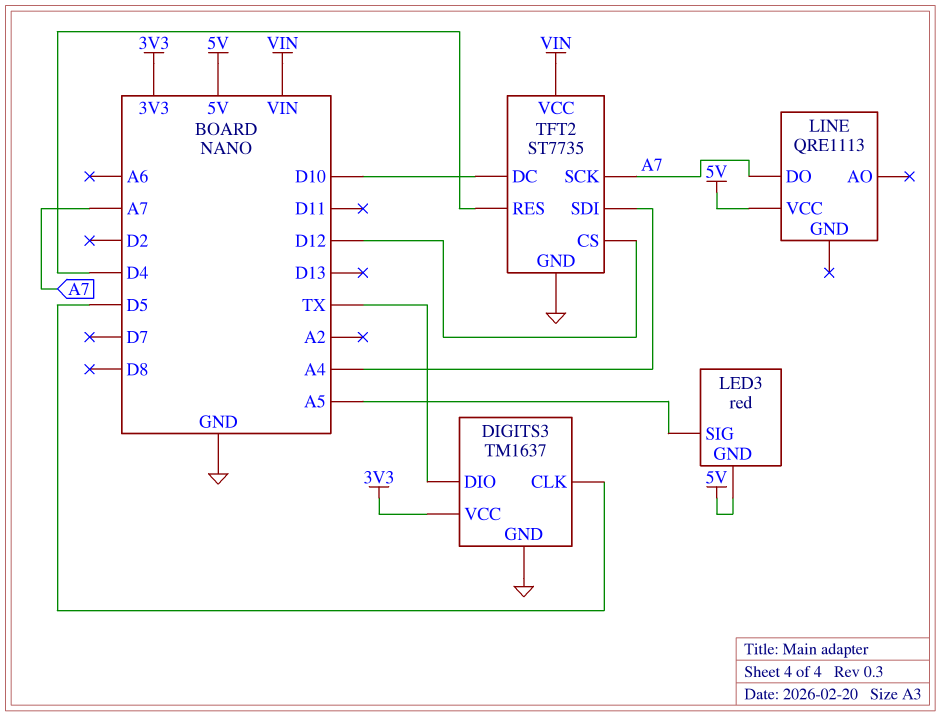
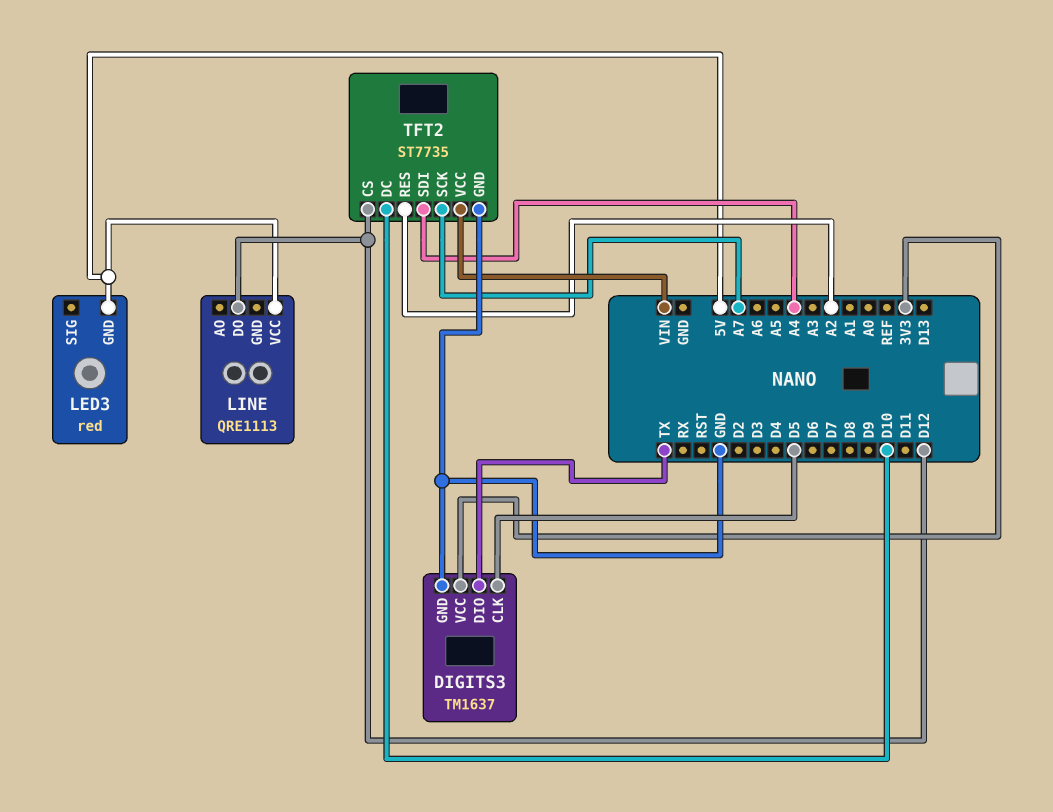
LED3 pin SIG: A5 -> none
LINE pin DO: A7 -> D12
TFT2 pin RES: D4 -> A2

